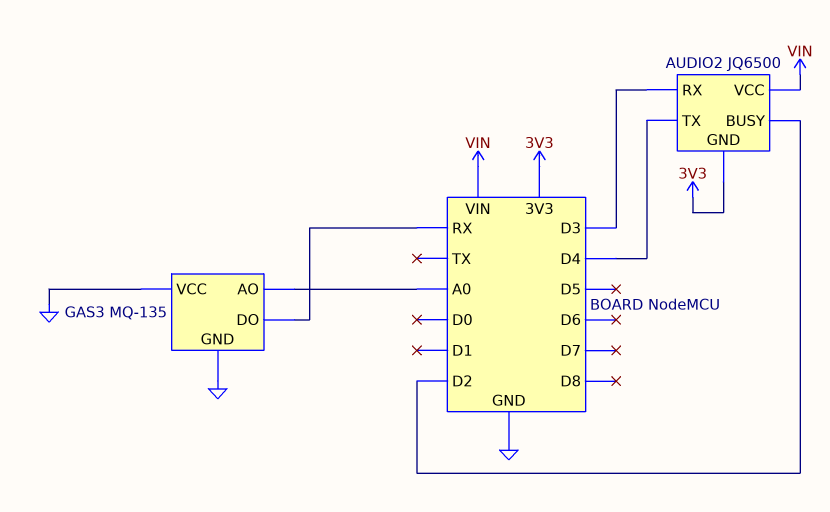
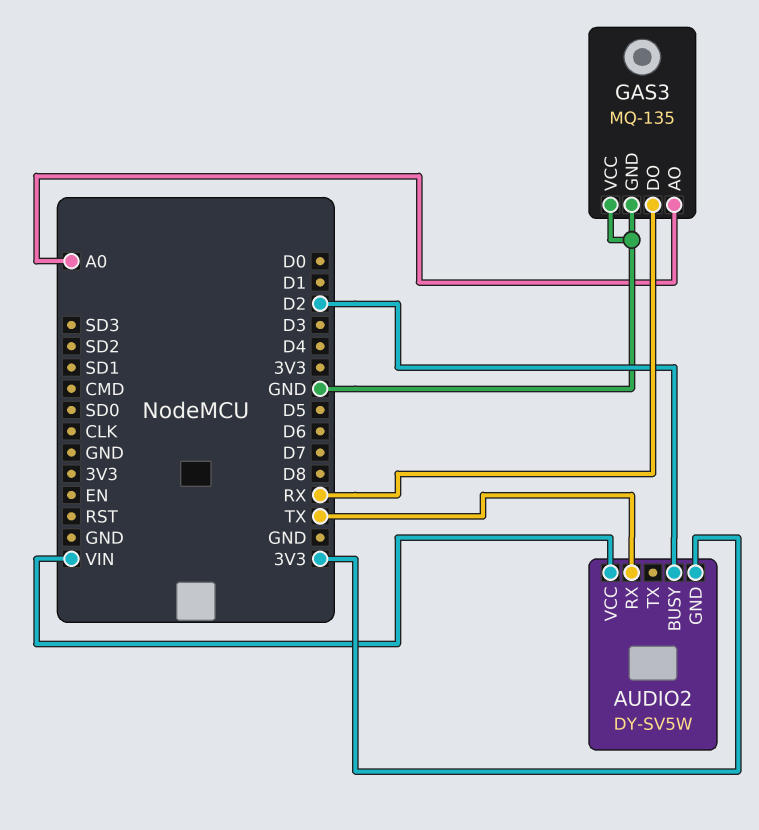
AUDIO2: JQ6500 -> DY-SV5W
AUDIO2 pin RX: D3 -> TX
AUDIO2 pin TX: D4 -> none

